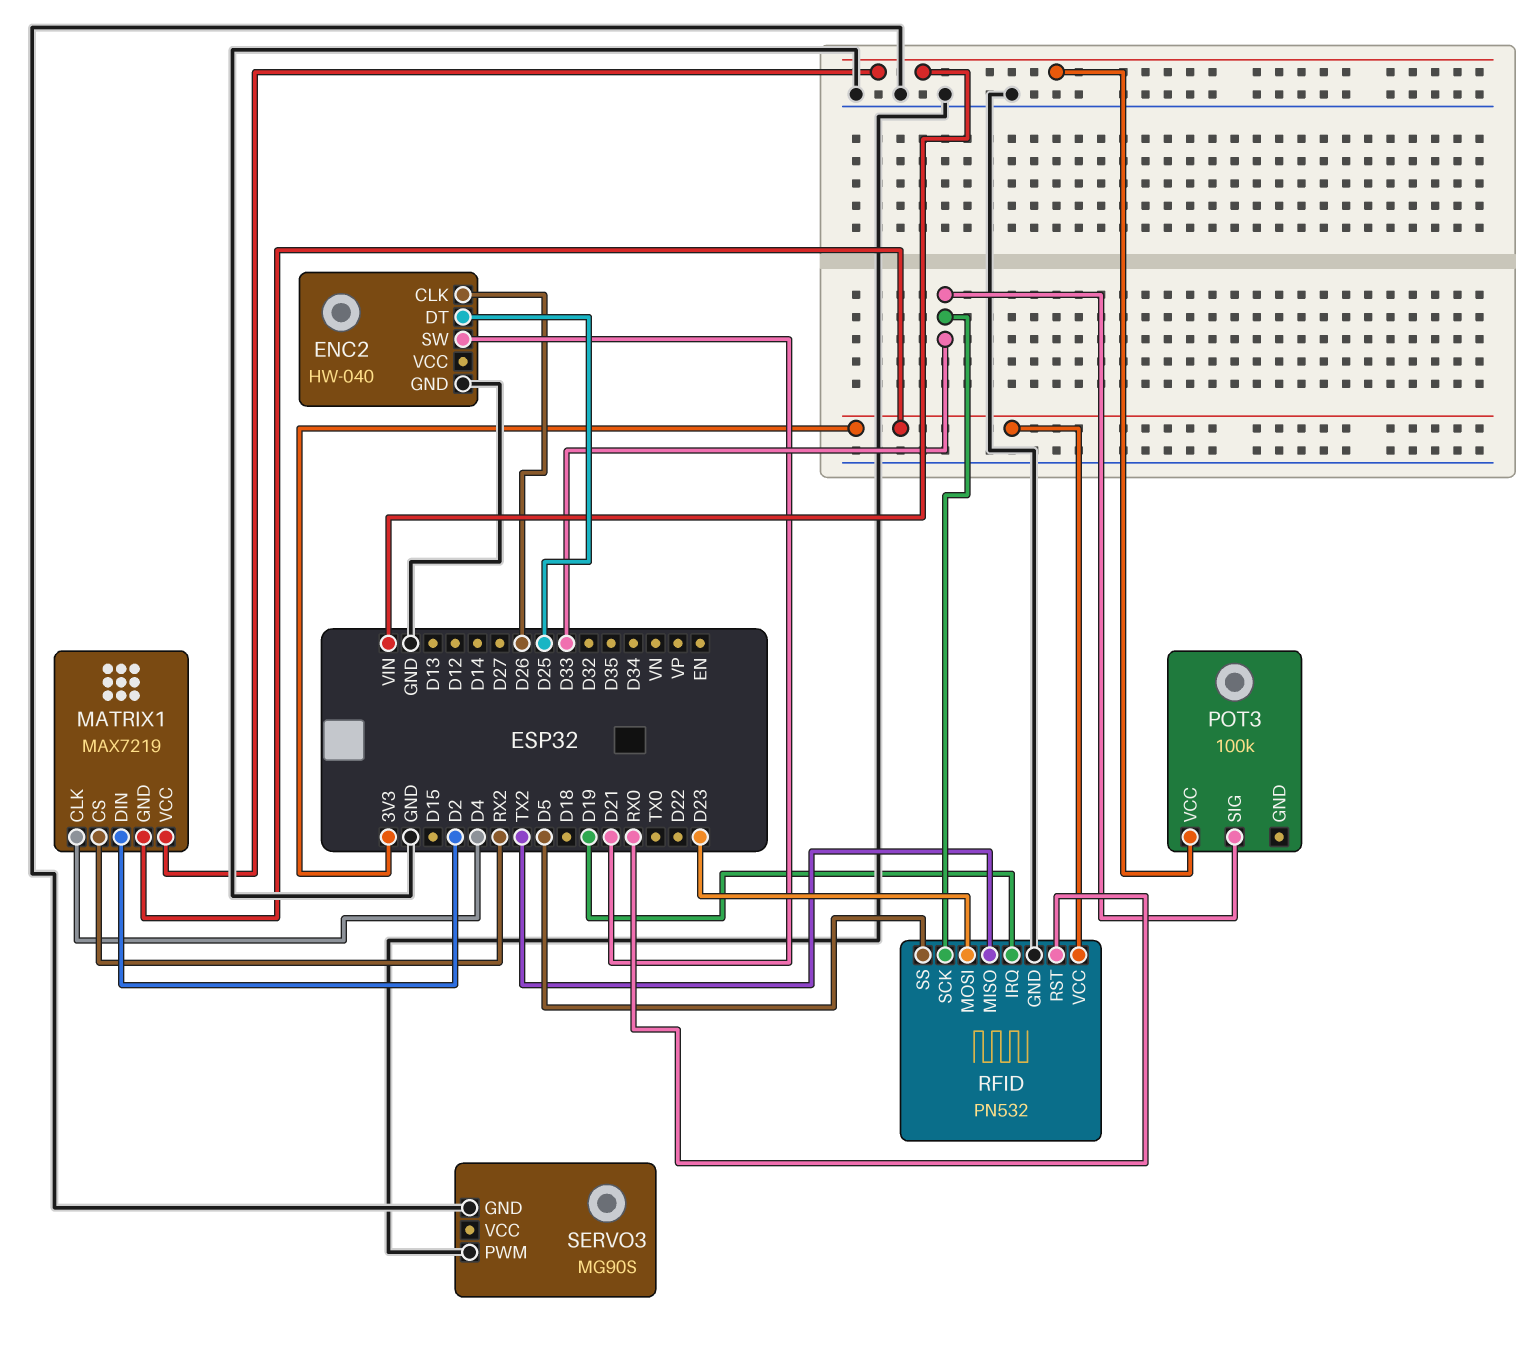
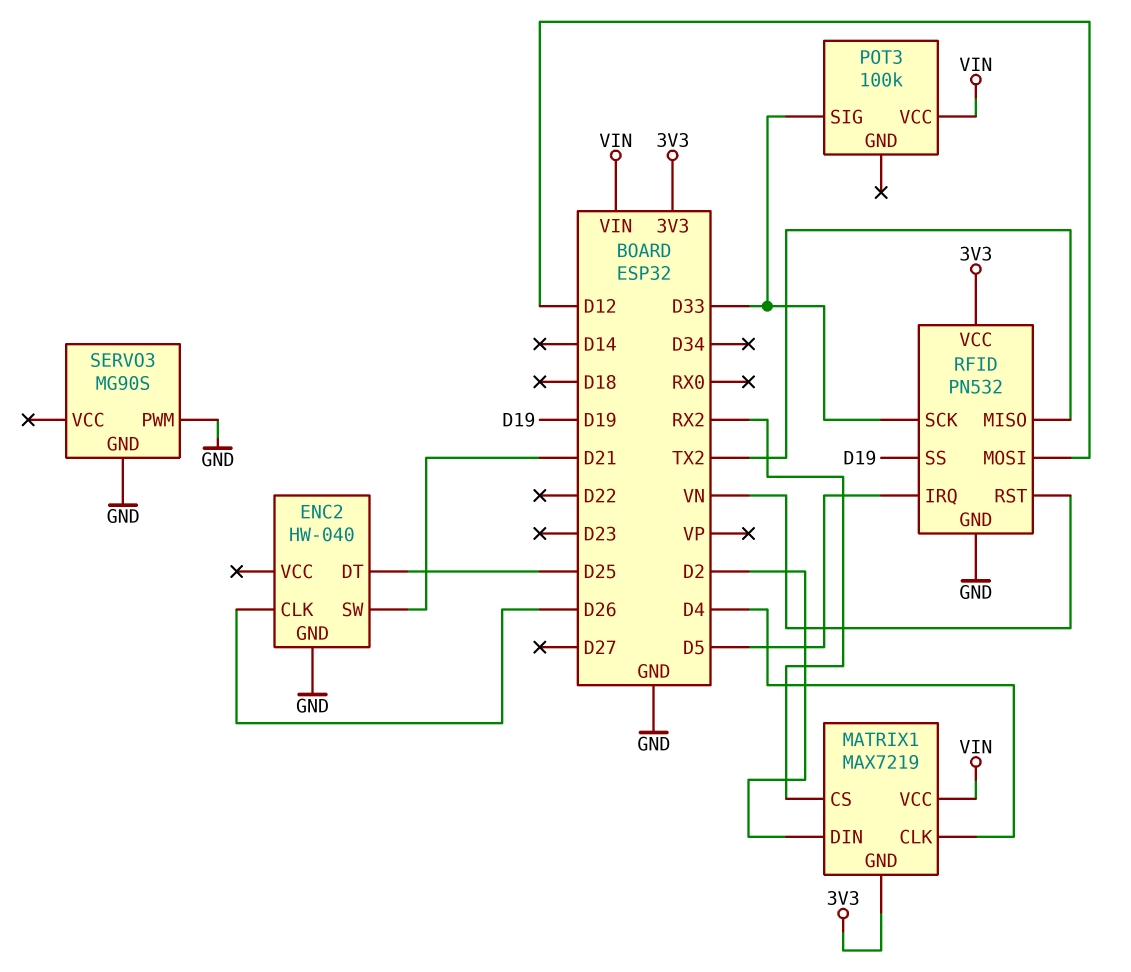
RFID pin IRQ: D19 -> D5
RFID pin MOSI: D23 -> D12
RFID pin RST: RX0 -> VN
RFID pin SS: D5 -> D19

